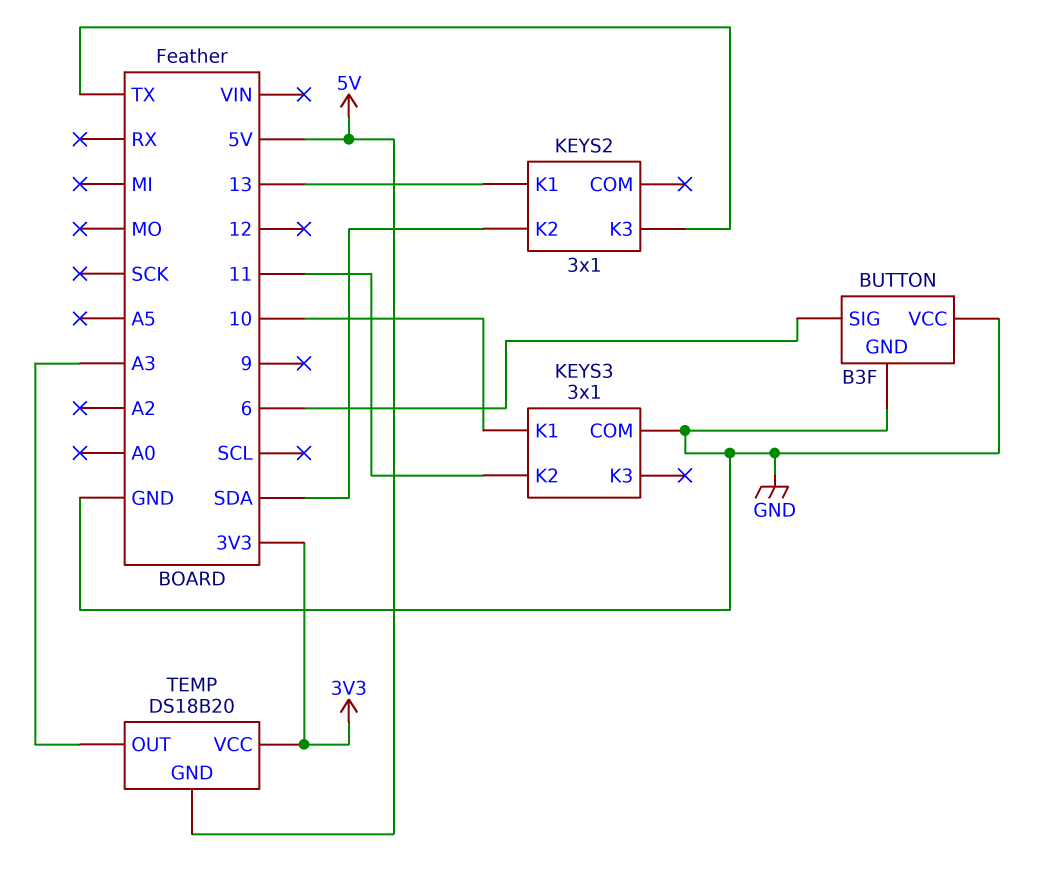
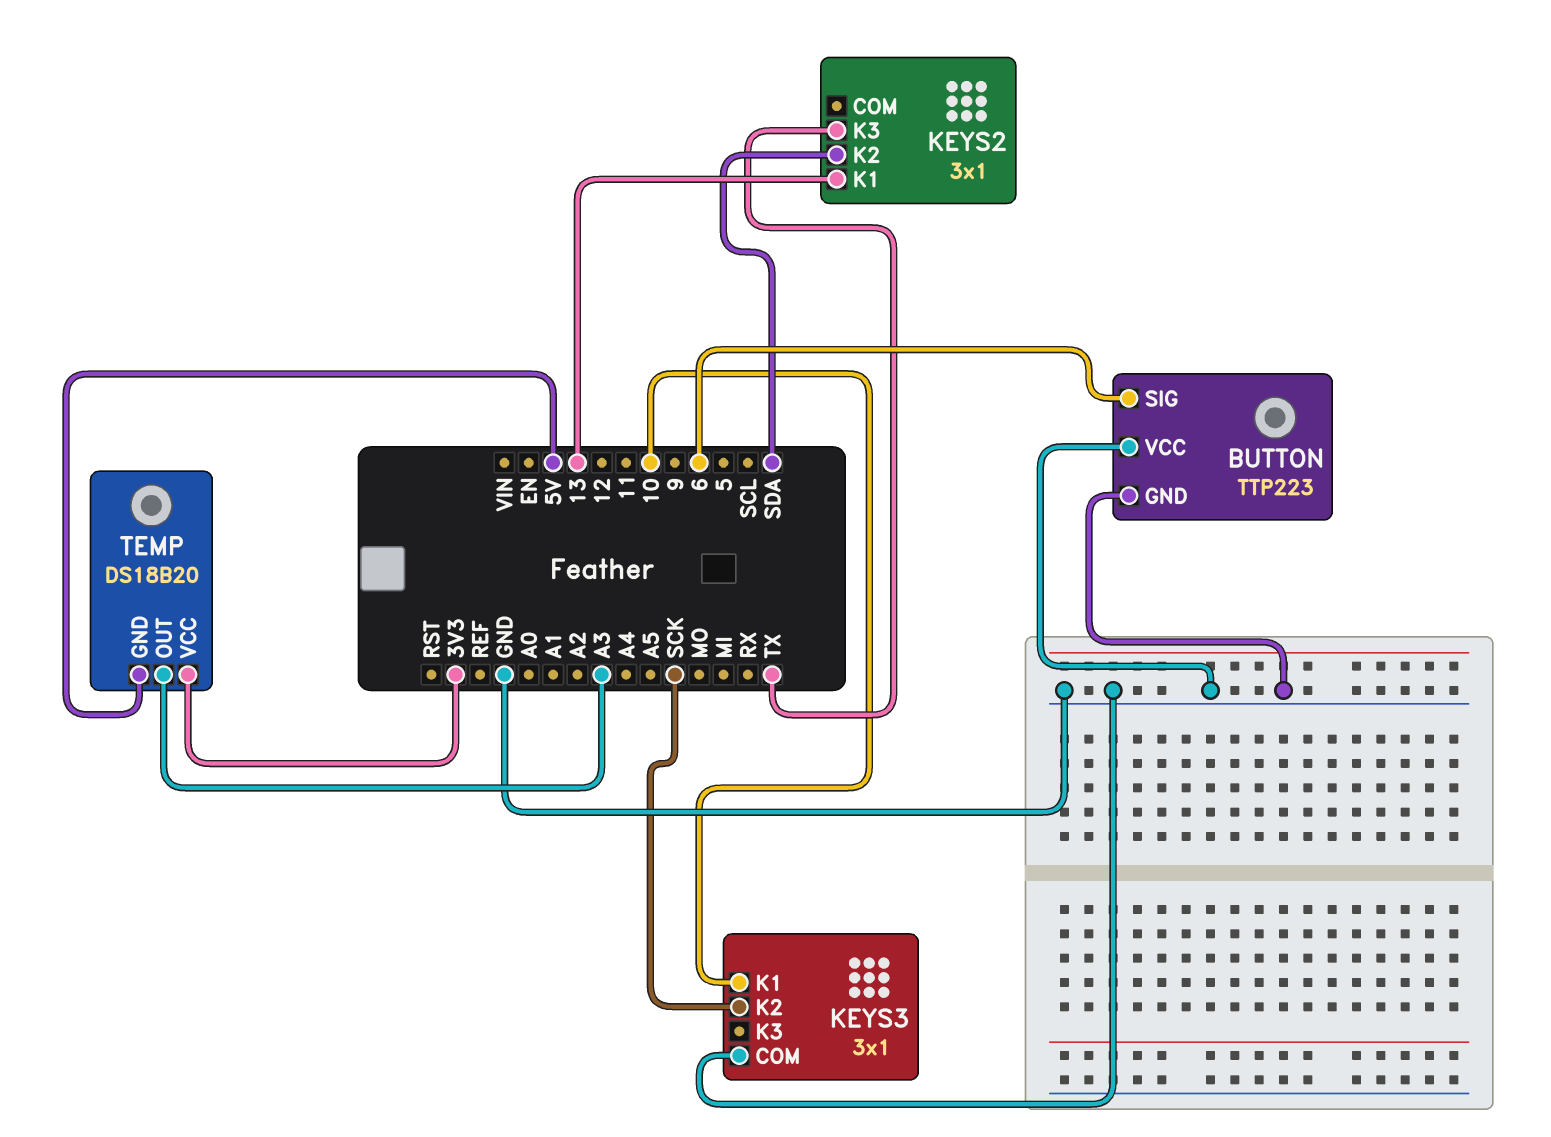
BUTTON: B3F -> TTP223
KEYS3 pin K2: 11 -> SCK

